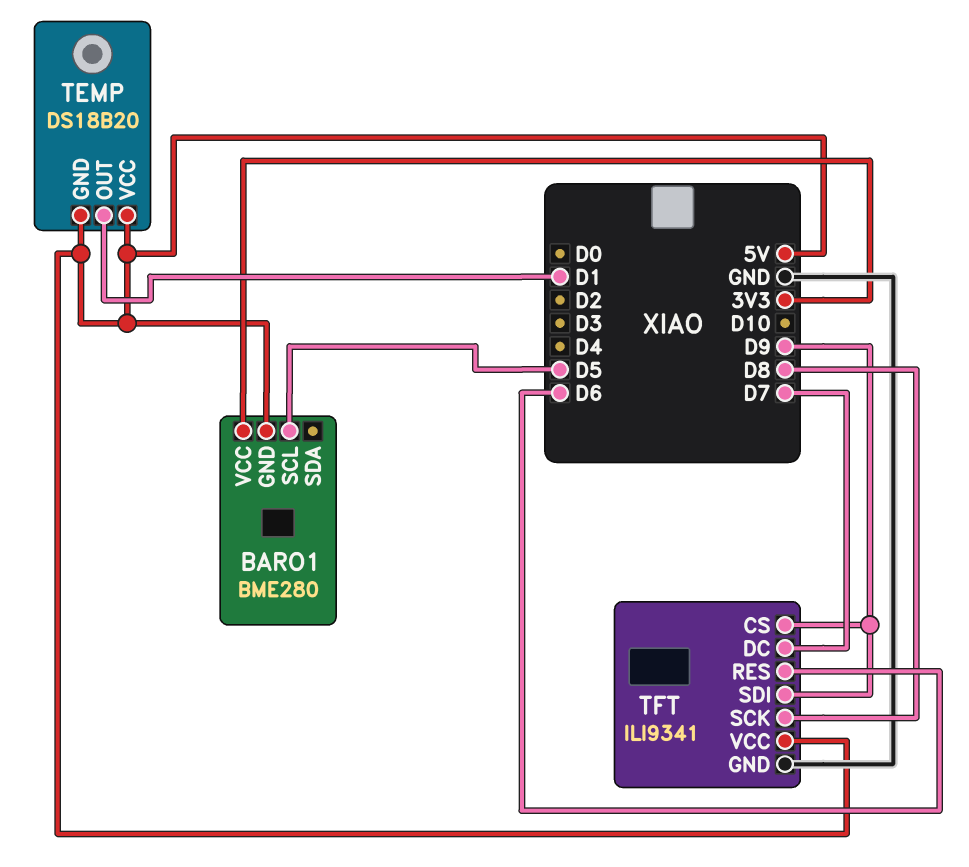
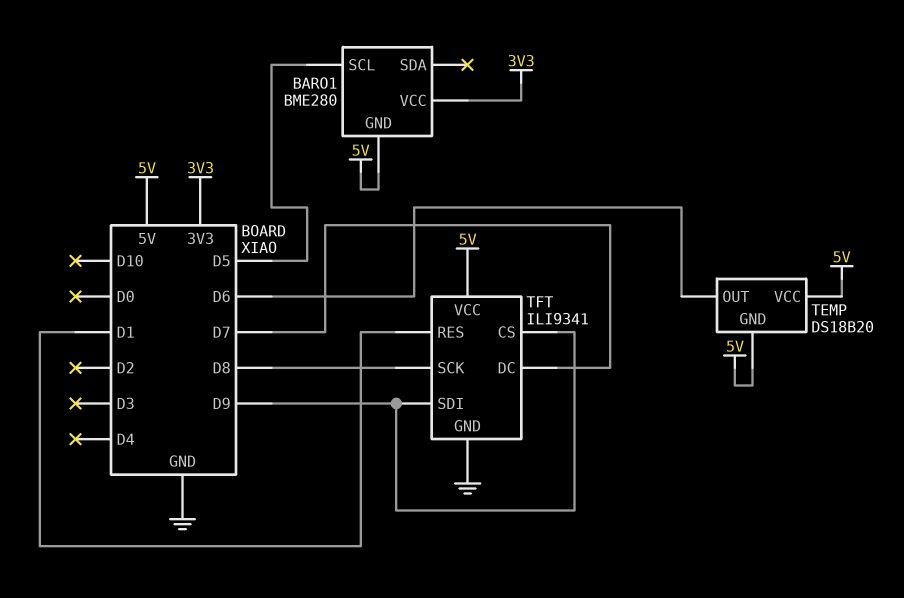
TEMP pin OUT: D1 -> D6
TFT pin RES: D6 -> D1

